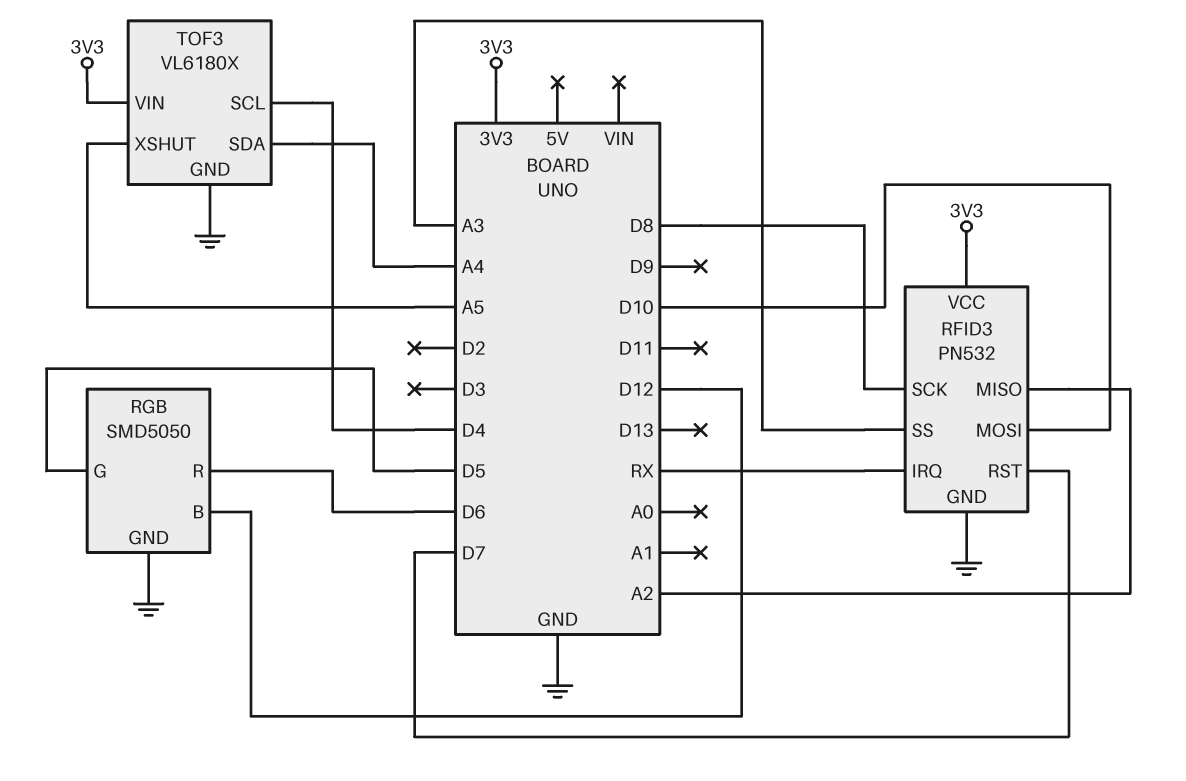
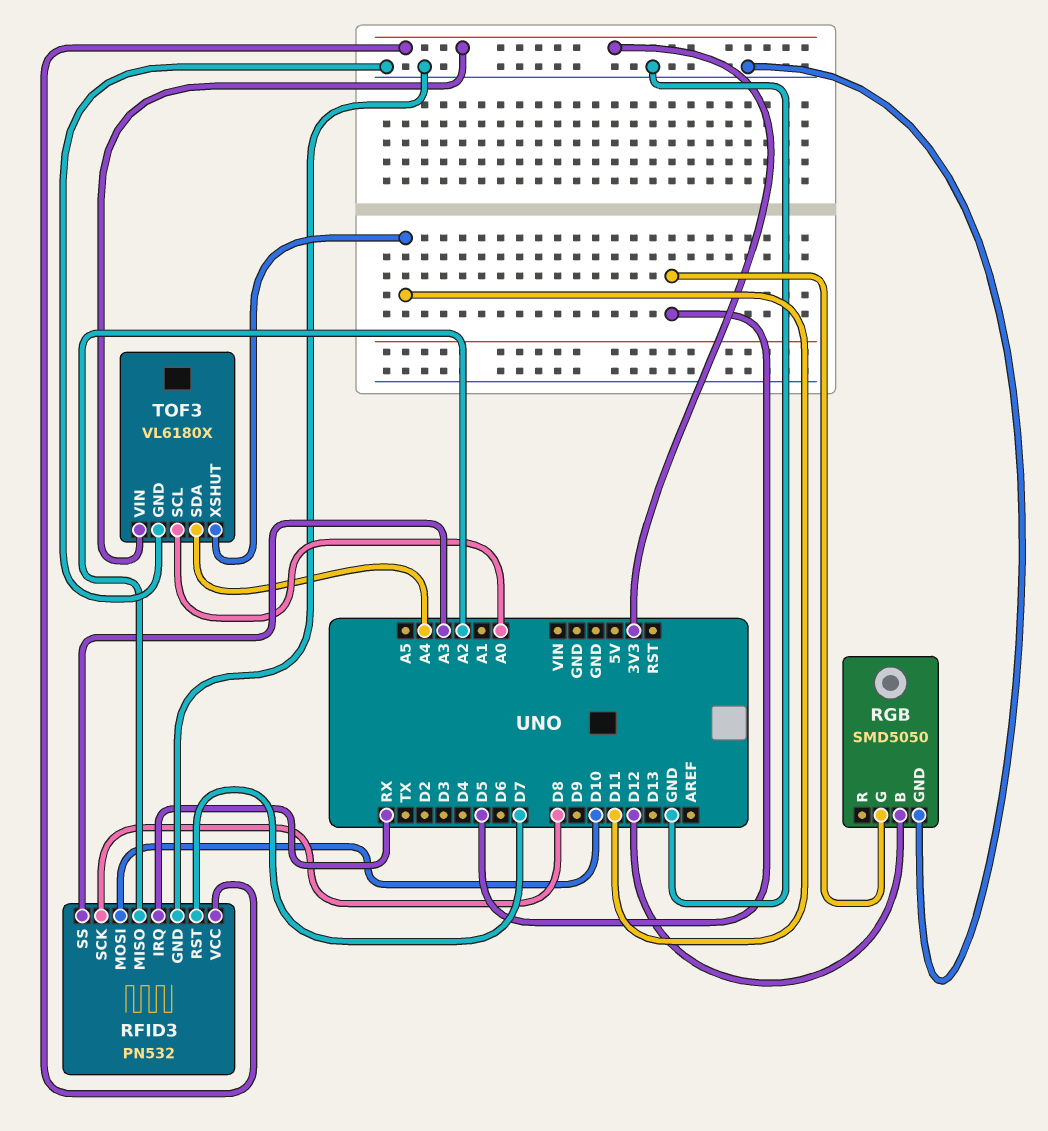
RGB pin R: D6 -> none
TOF3 pin SCL: D4 -> A0
TOF3 pin XSHUT: A5 -> D11

